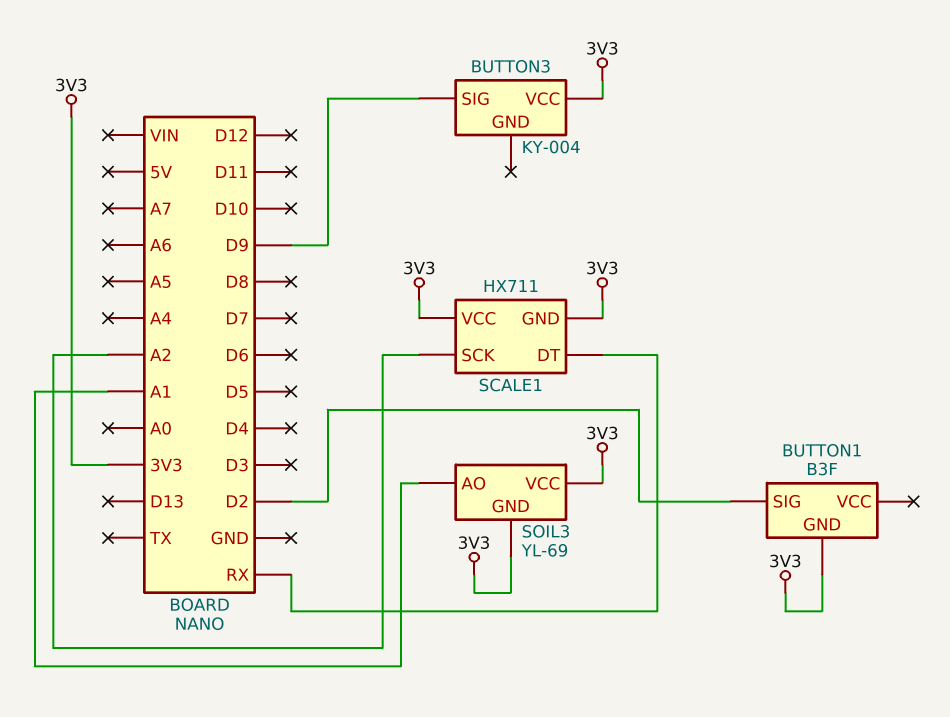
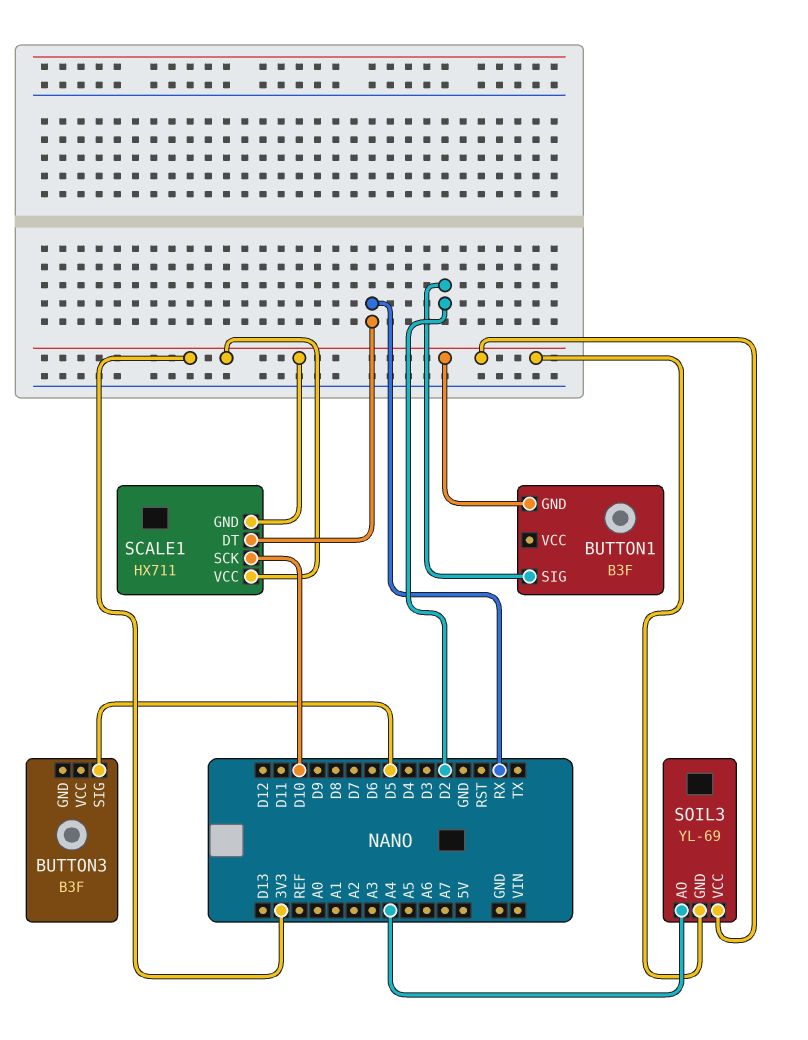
BUTTON3: KY-004 -> B3F
BUTTON3 pin SIG: D9 -> D5
BUTTON3 pin VCC: 3V3 -> none
SCALE1 pin SCK: A2 -> D10
SOIL3 pin AO: A1 -> A4

